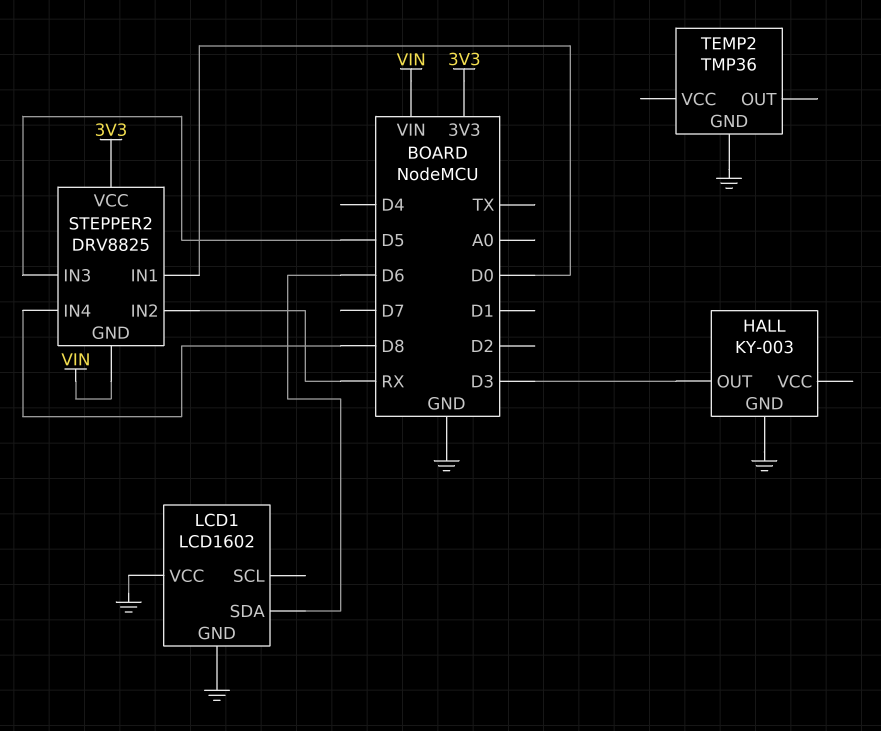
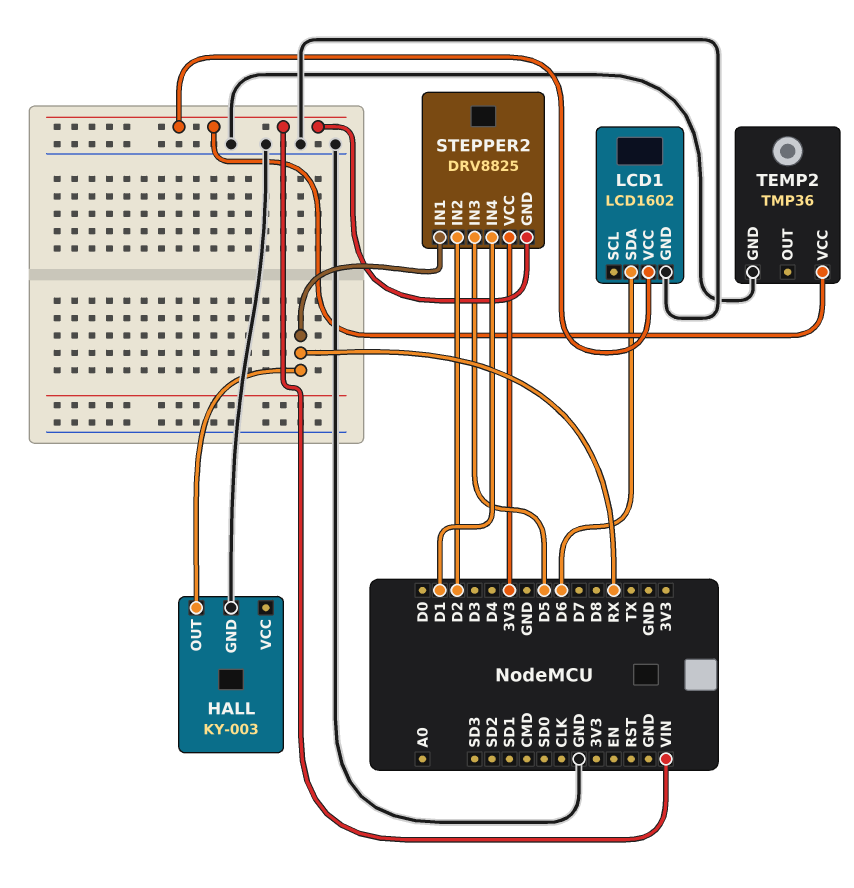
HALL pin OUT: D3 -> RX
LCD1 pin VCC: GND -> VIN
STEPPER2 pin IN1: D0 -> RX
STEPPER2 pin IN2: RX -> D2
STEPPER2 pin IN4: D8 -> D1
TEMP2 pin VCC: none -> VIN

